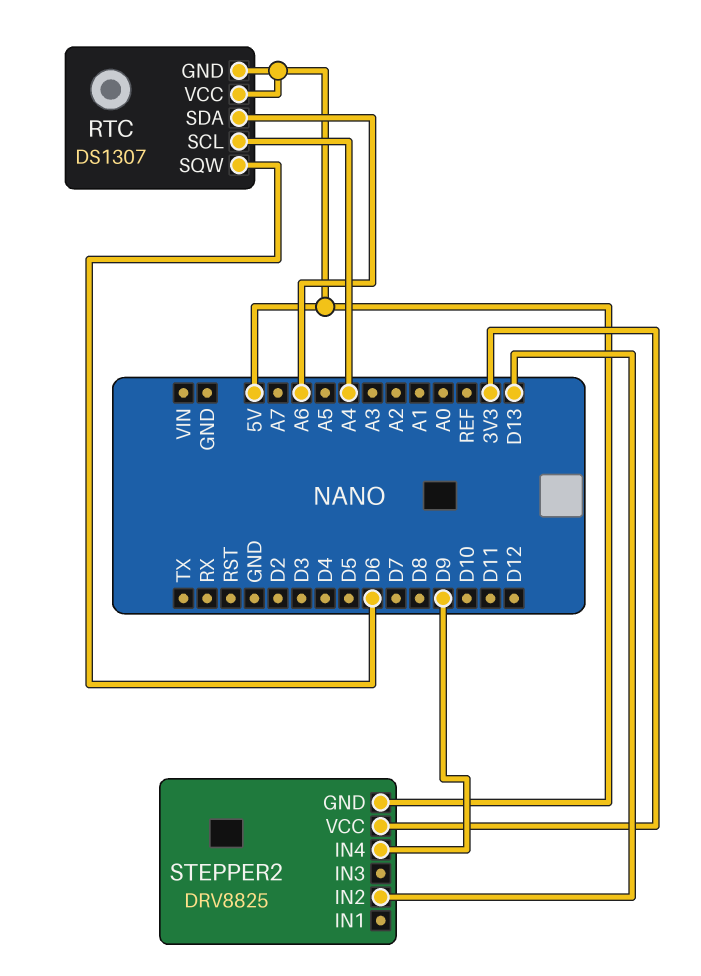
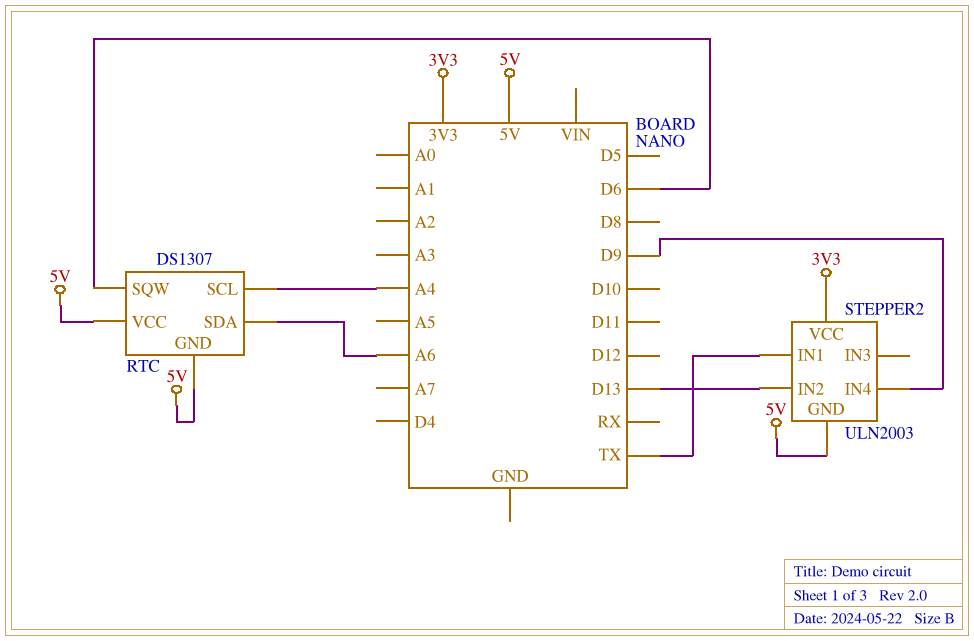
STEPPER2: DRV8825 -> ULN2003
STEPPER2 pin IN1: none -> TX

